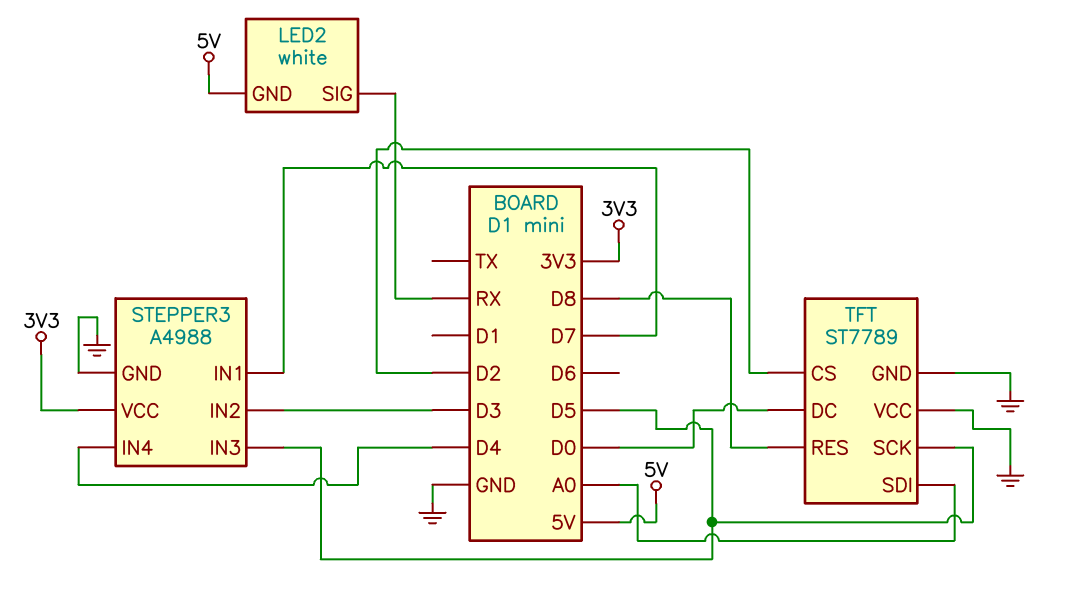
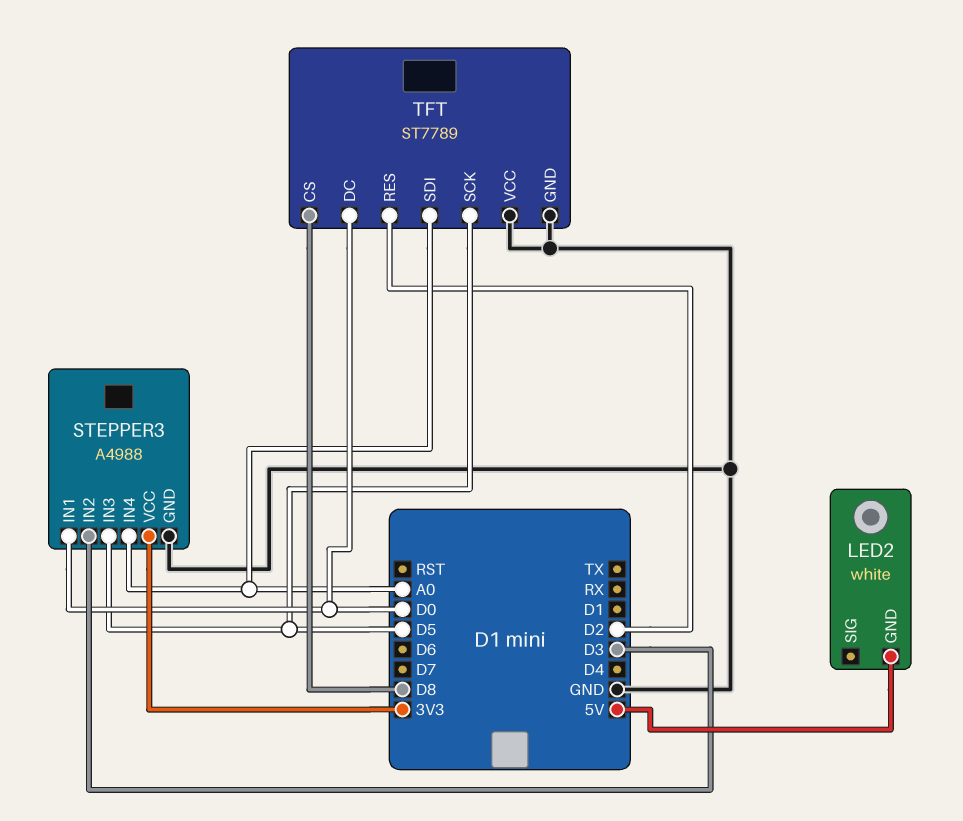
LED2 pin SIG: RX -> none
STEPPER3 pin IN1: D7 -> D0
STEPPER3 pin IN4: D4 -> A0
TFT pin CS: D2 -> D8
TFT pin RES: D8 -> D2

